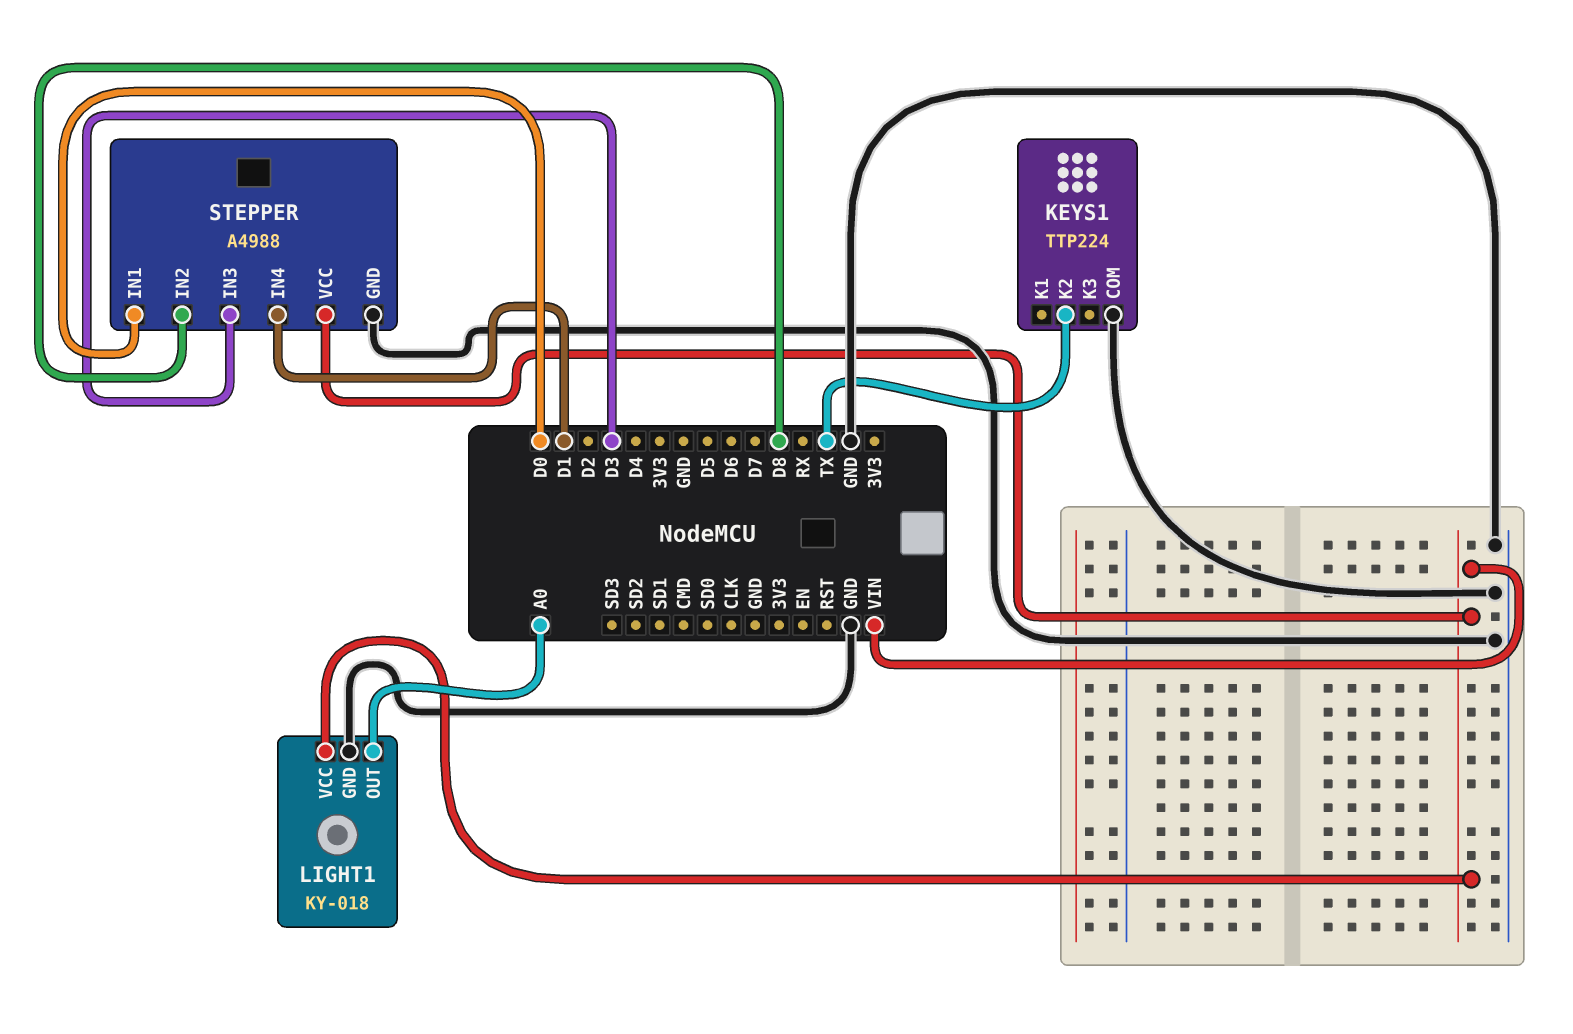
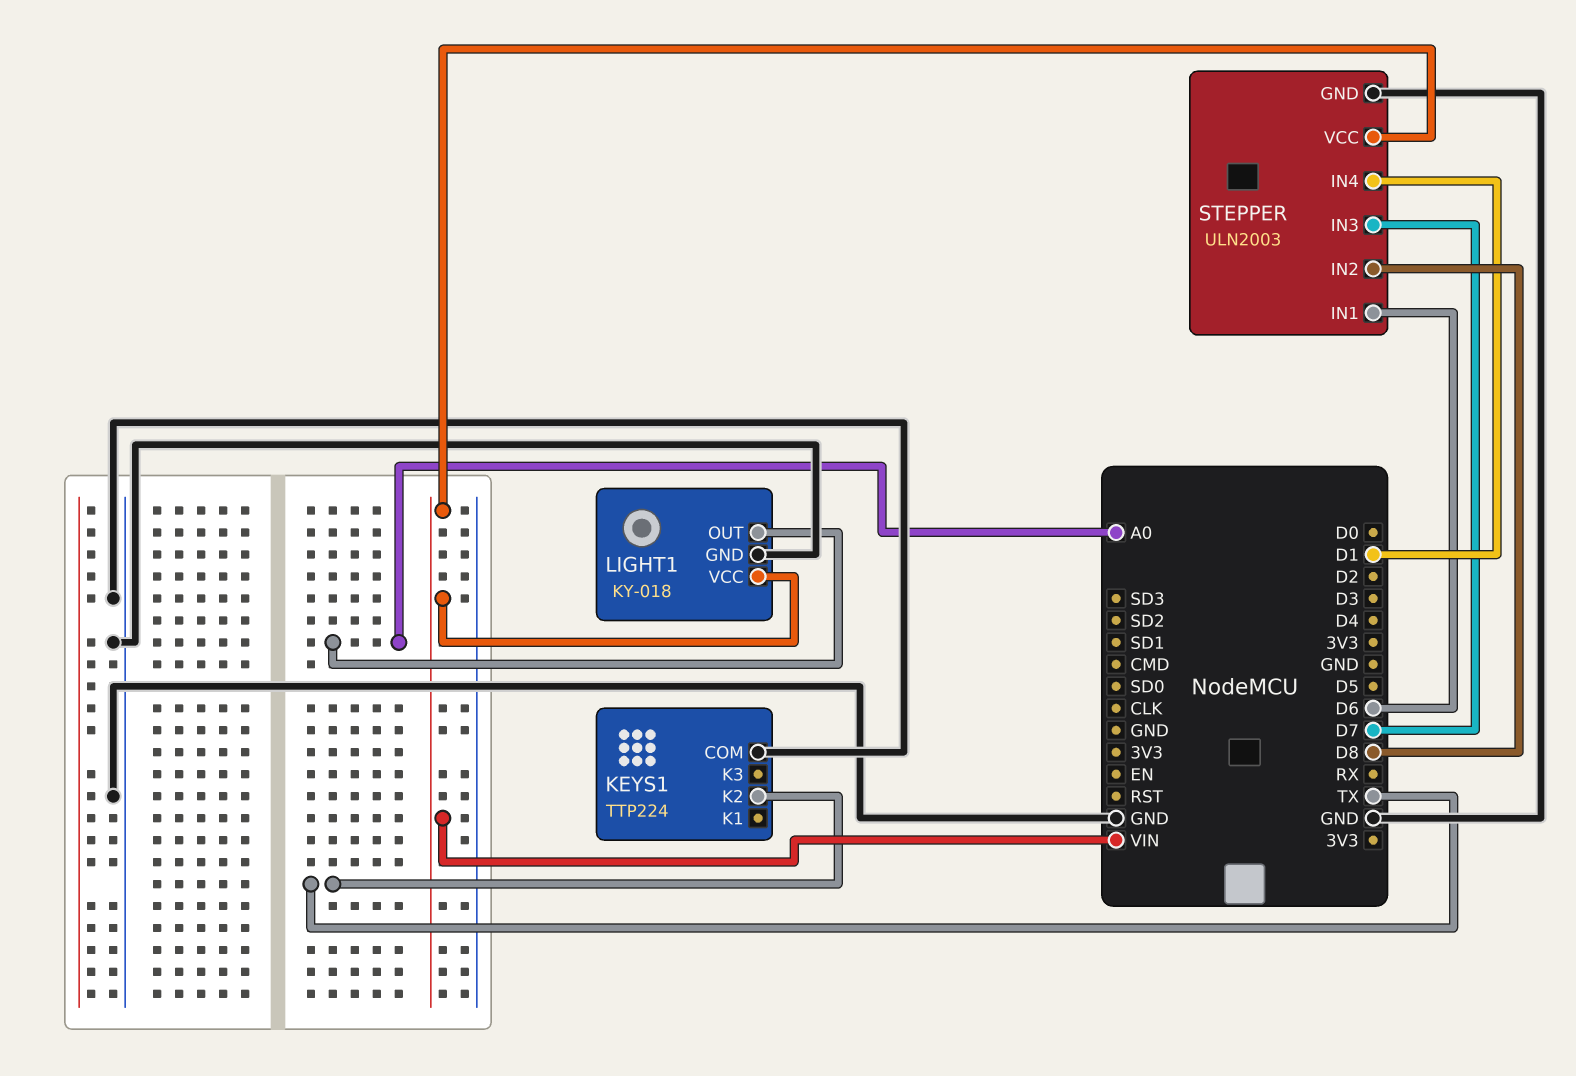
STEPPER: A4988 -> ULN2003
STEPPER pin IN1: D0 -> D6
STEPPER pin IN3: D3 -> D7

